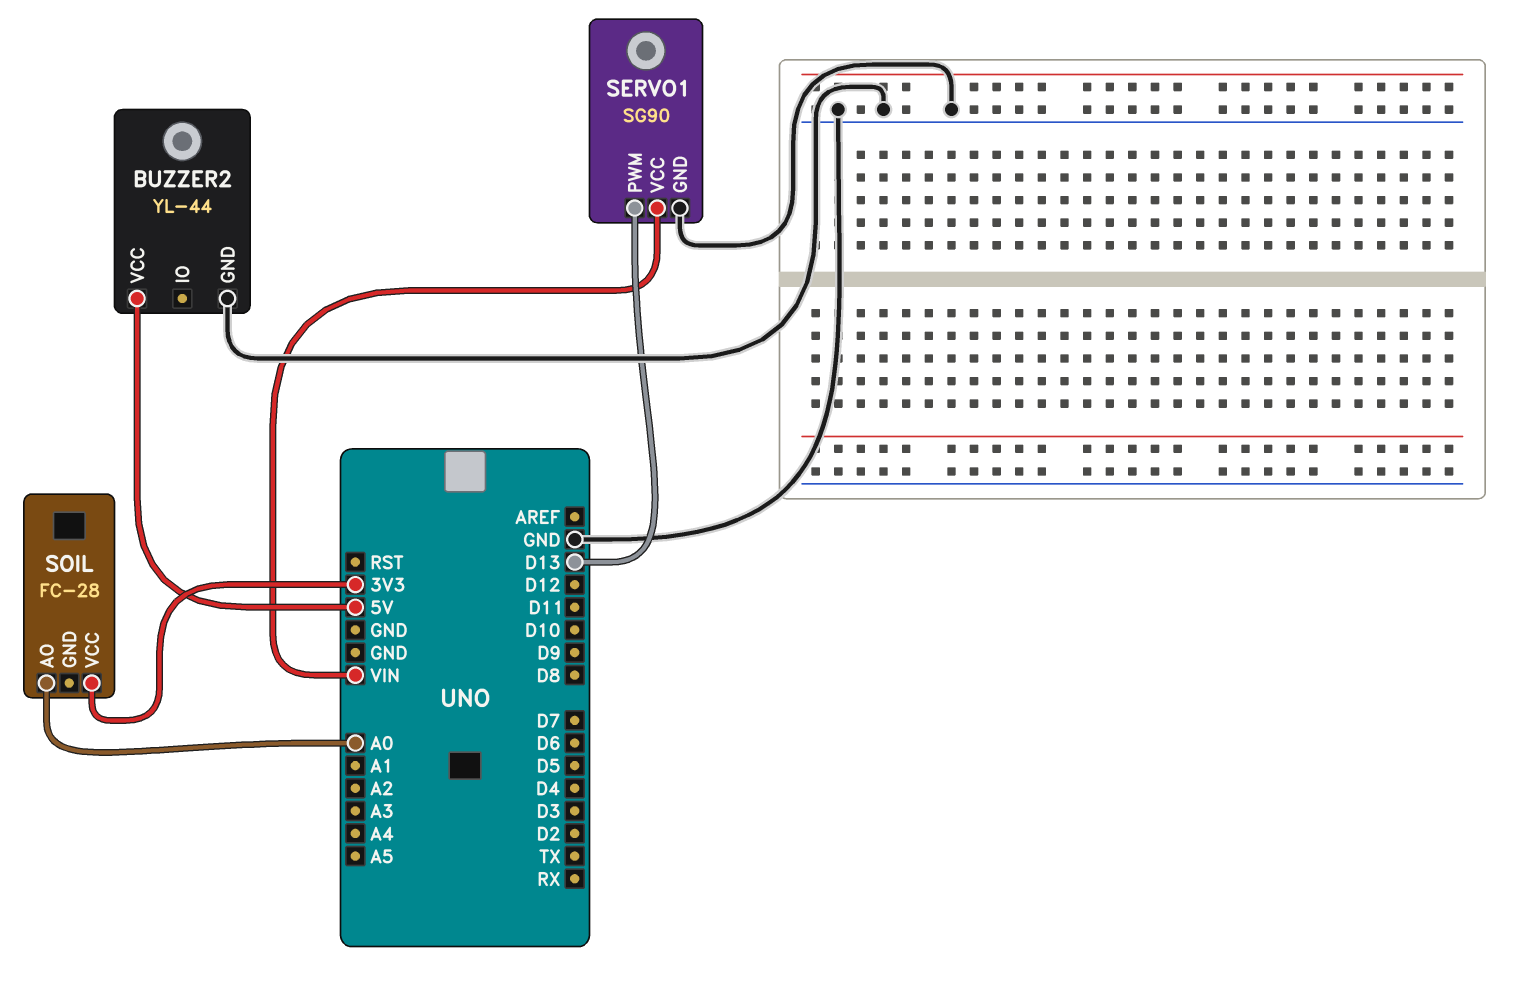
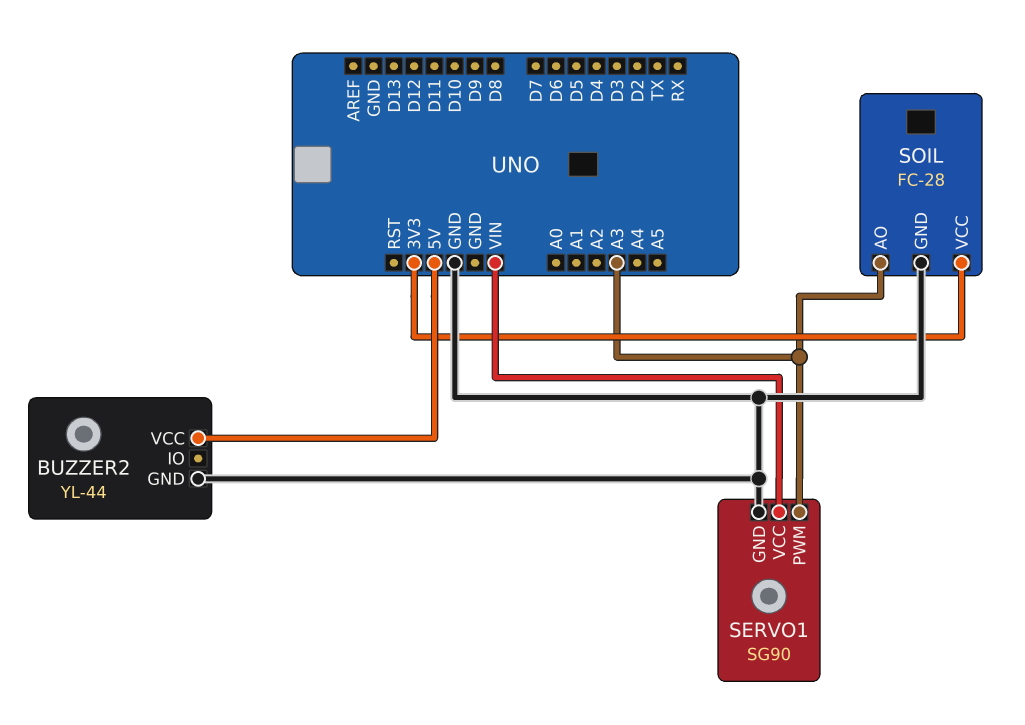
SERVO1 pin PWM: D13 -> A3
SOIL pin AO: A0 -> A3
SOIL pin GND: none -> GND

